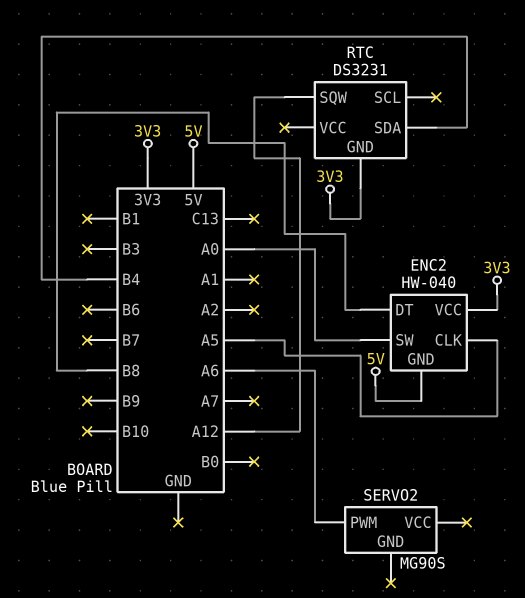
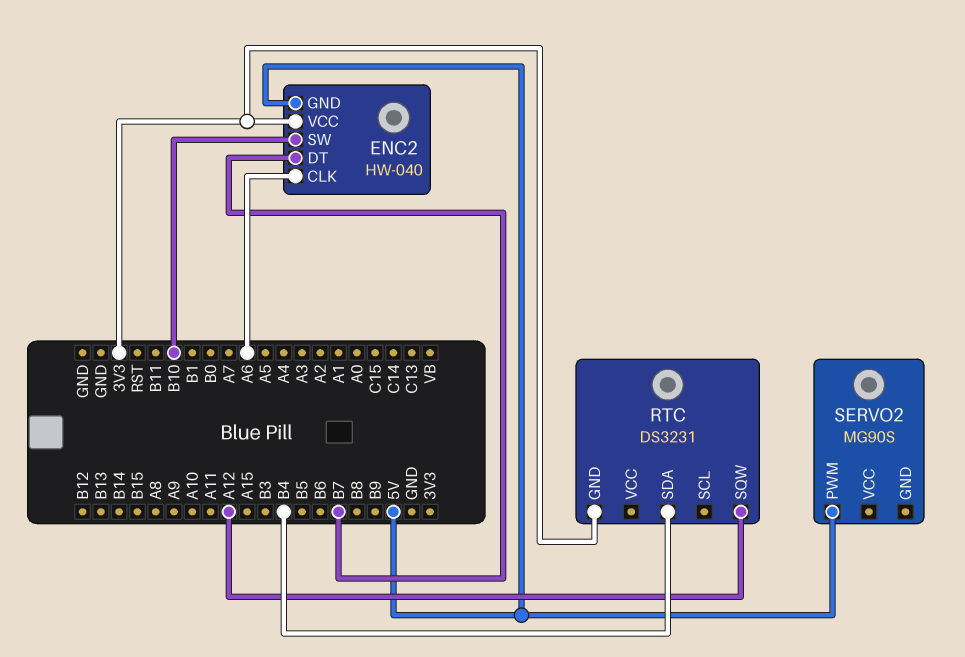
ENC2 pin CLK: A5 -> A6
ENC2 pin DT: B8 -> B7
ENC2 pin SW: A0 -> B10
SERVO2 pin PWM: A6 -> 5V

